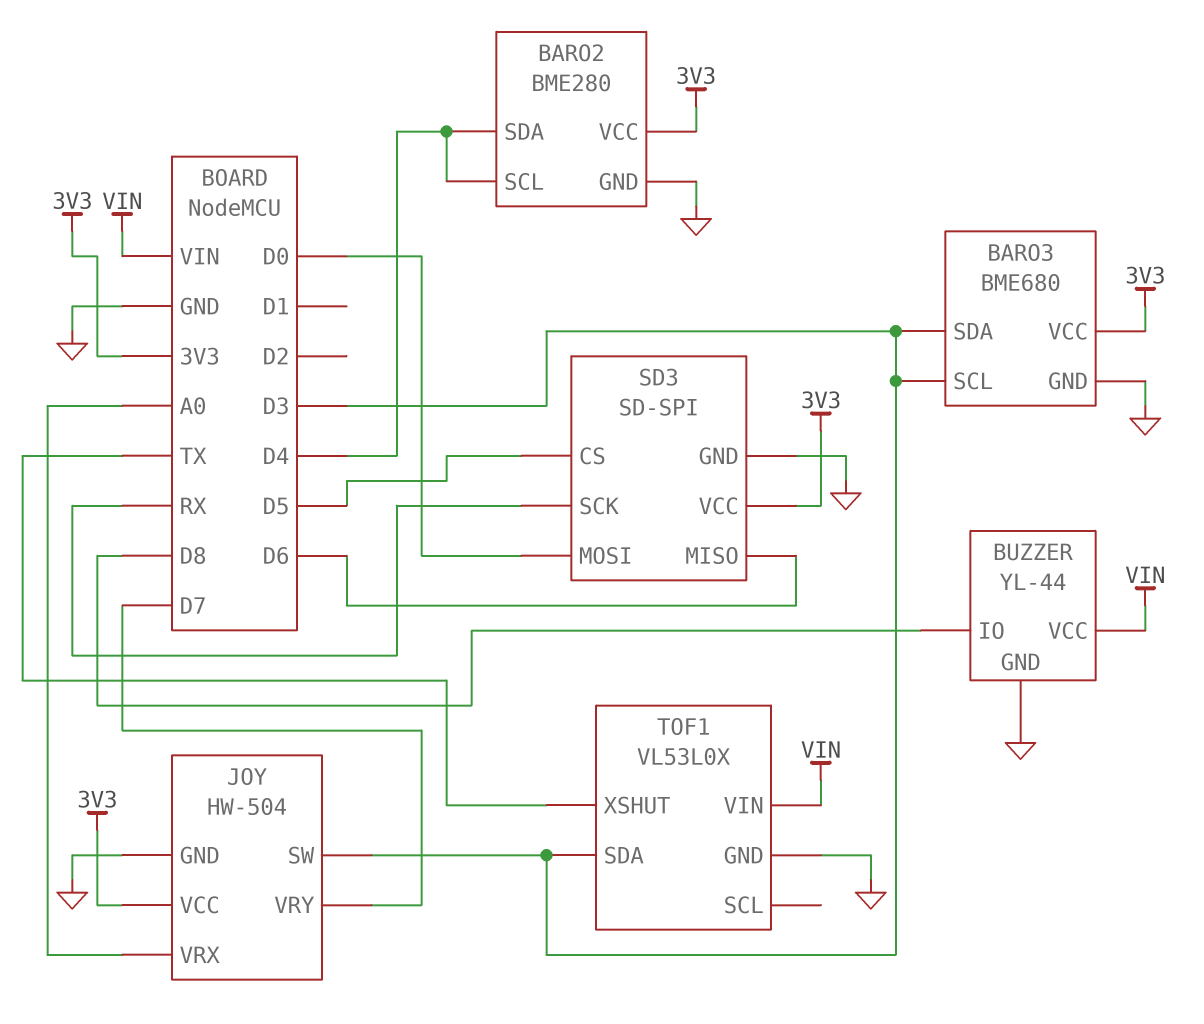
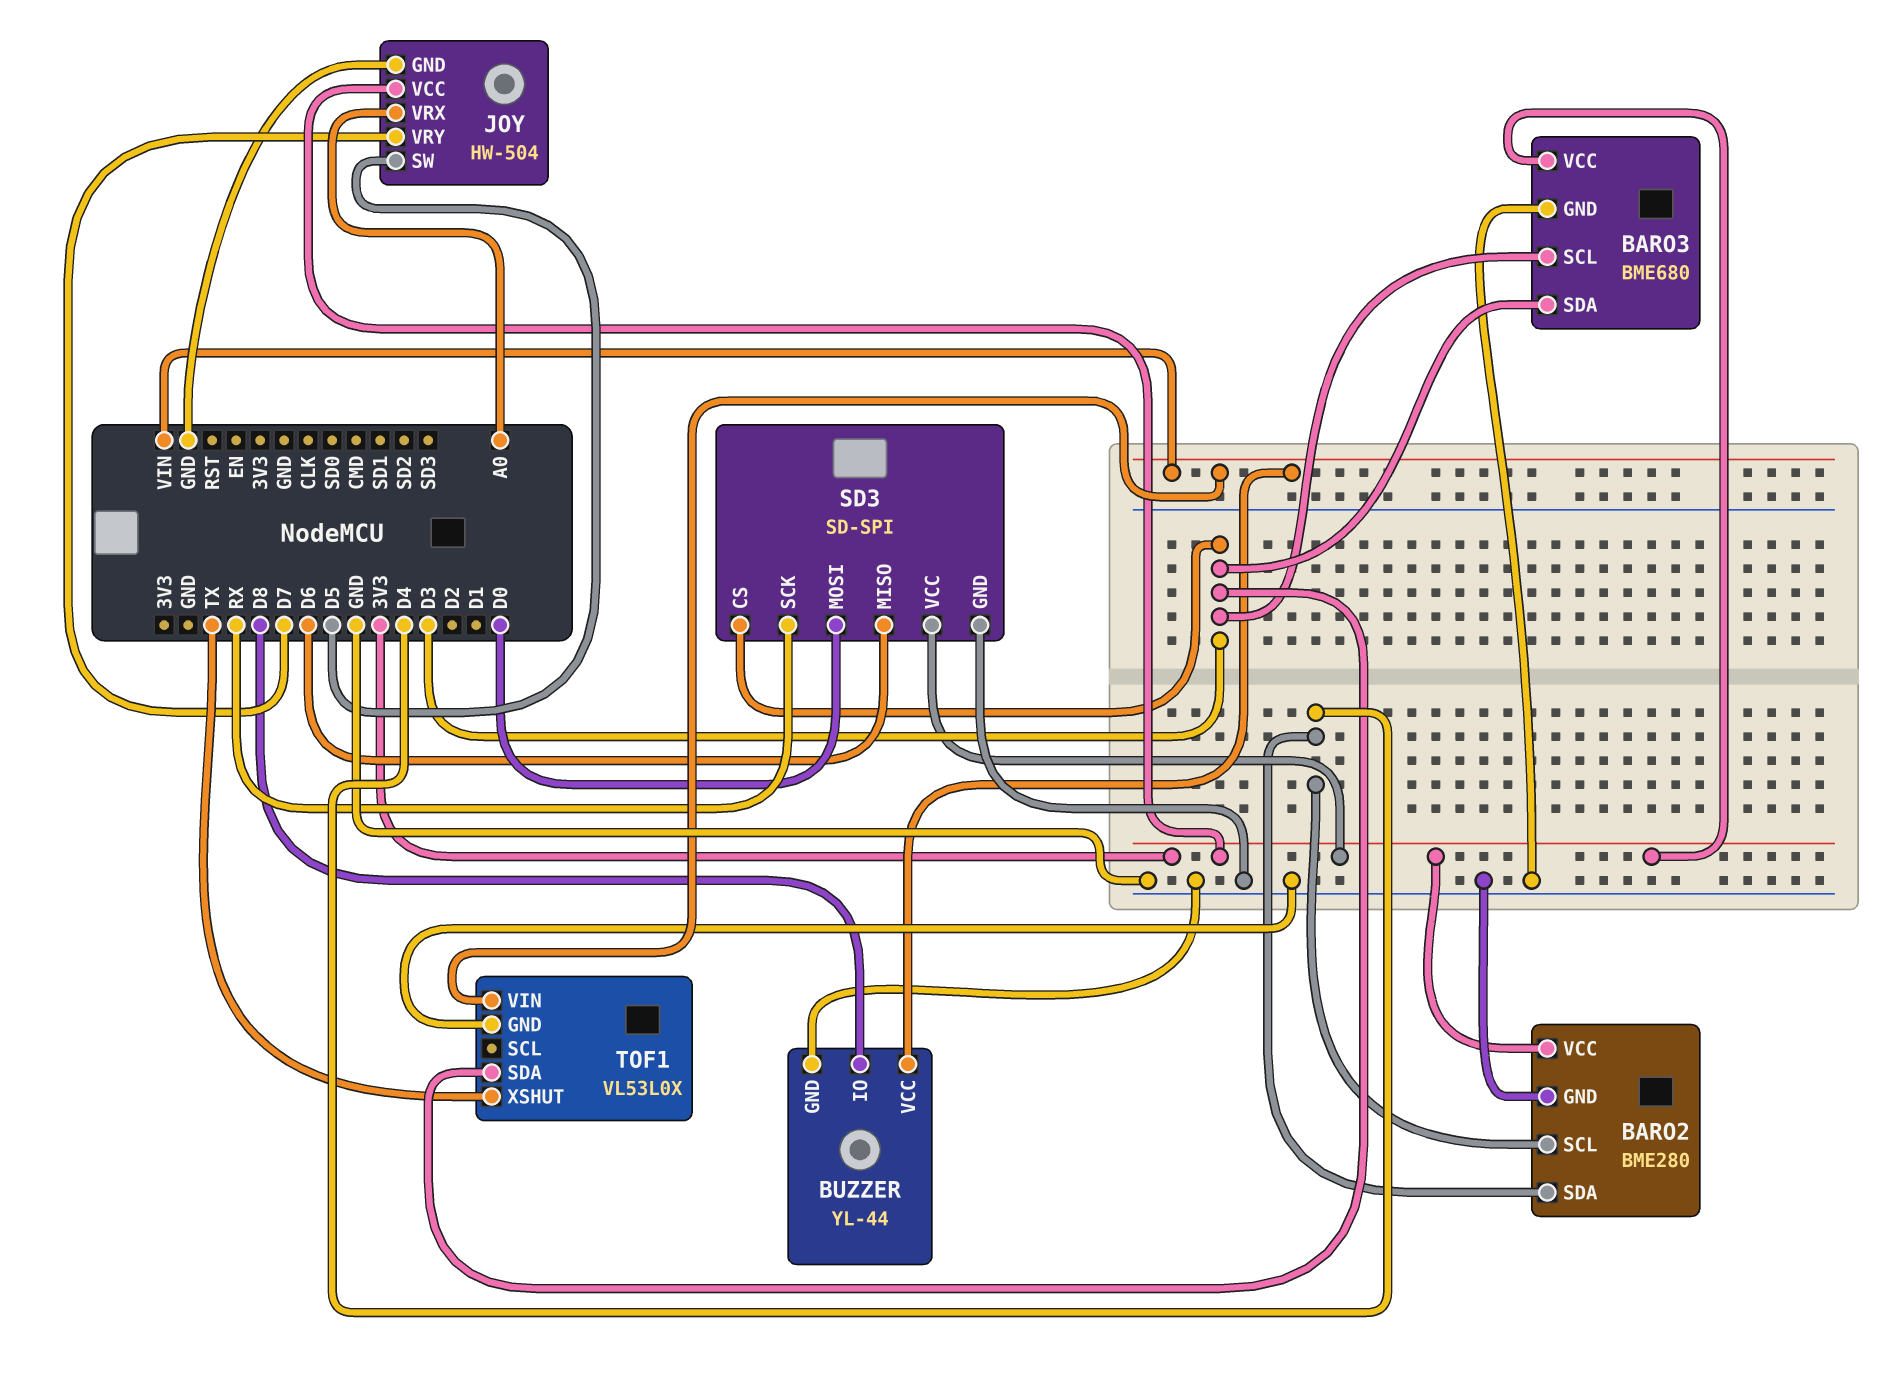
JOY pin SW: D3 -> D5
SD3 pin CS: D5 -> D3

